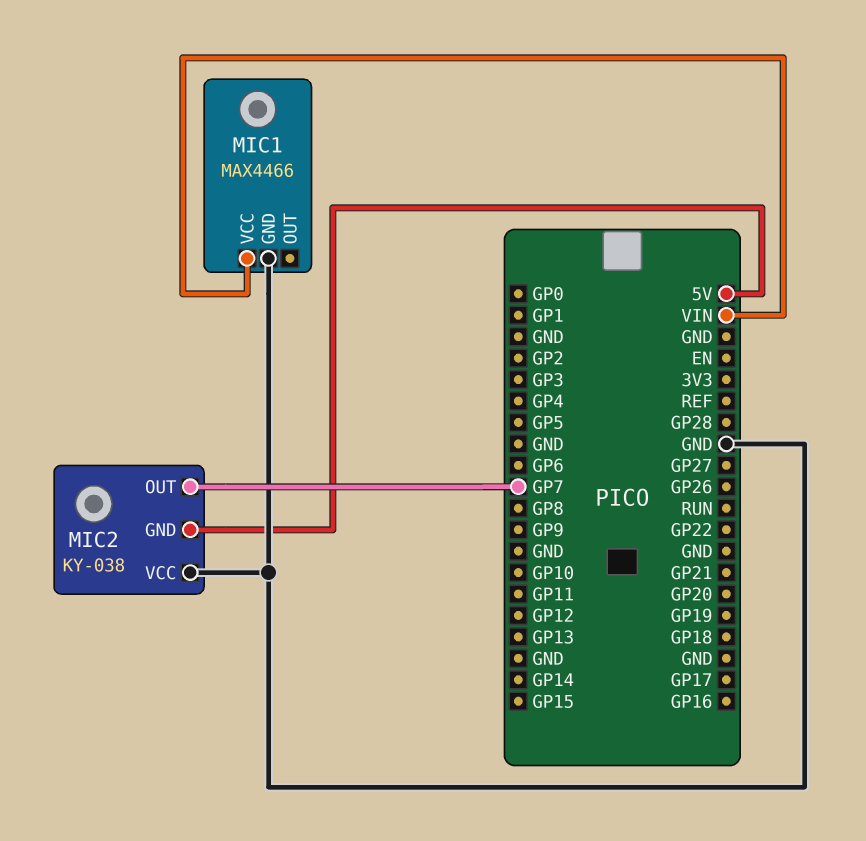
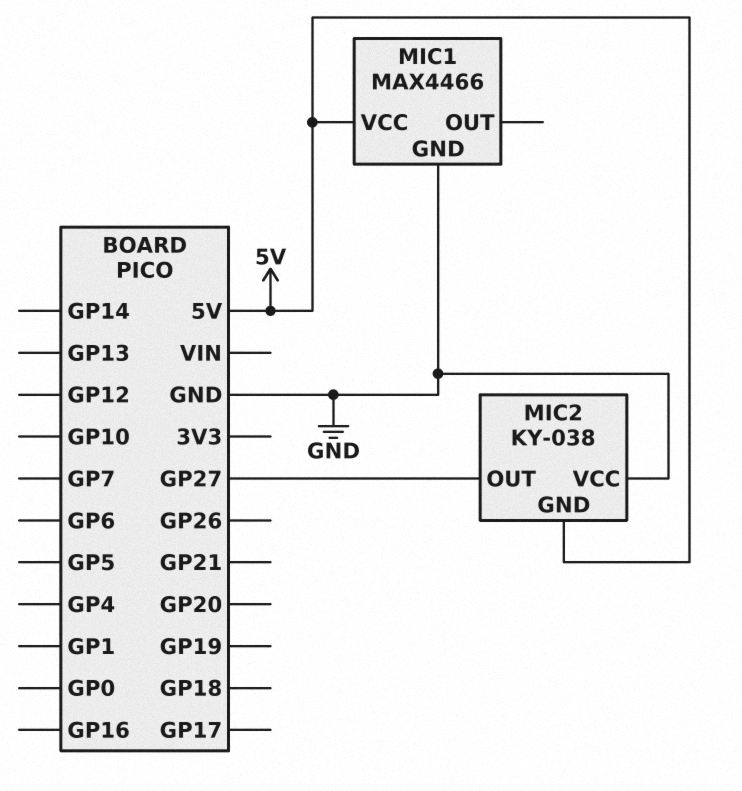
MIC1 pin VCC: VIN -> 5V
MIC2 pin OUT: GP7 -> GP27

